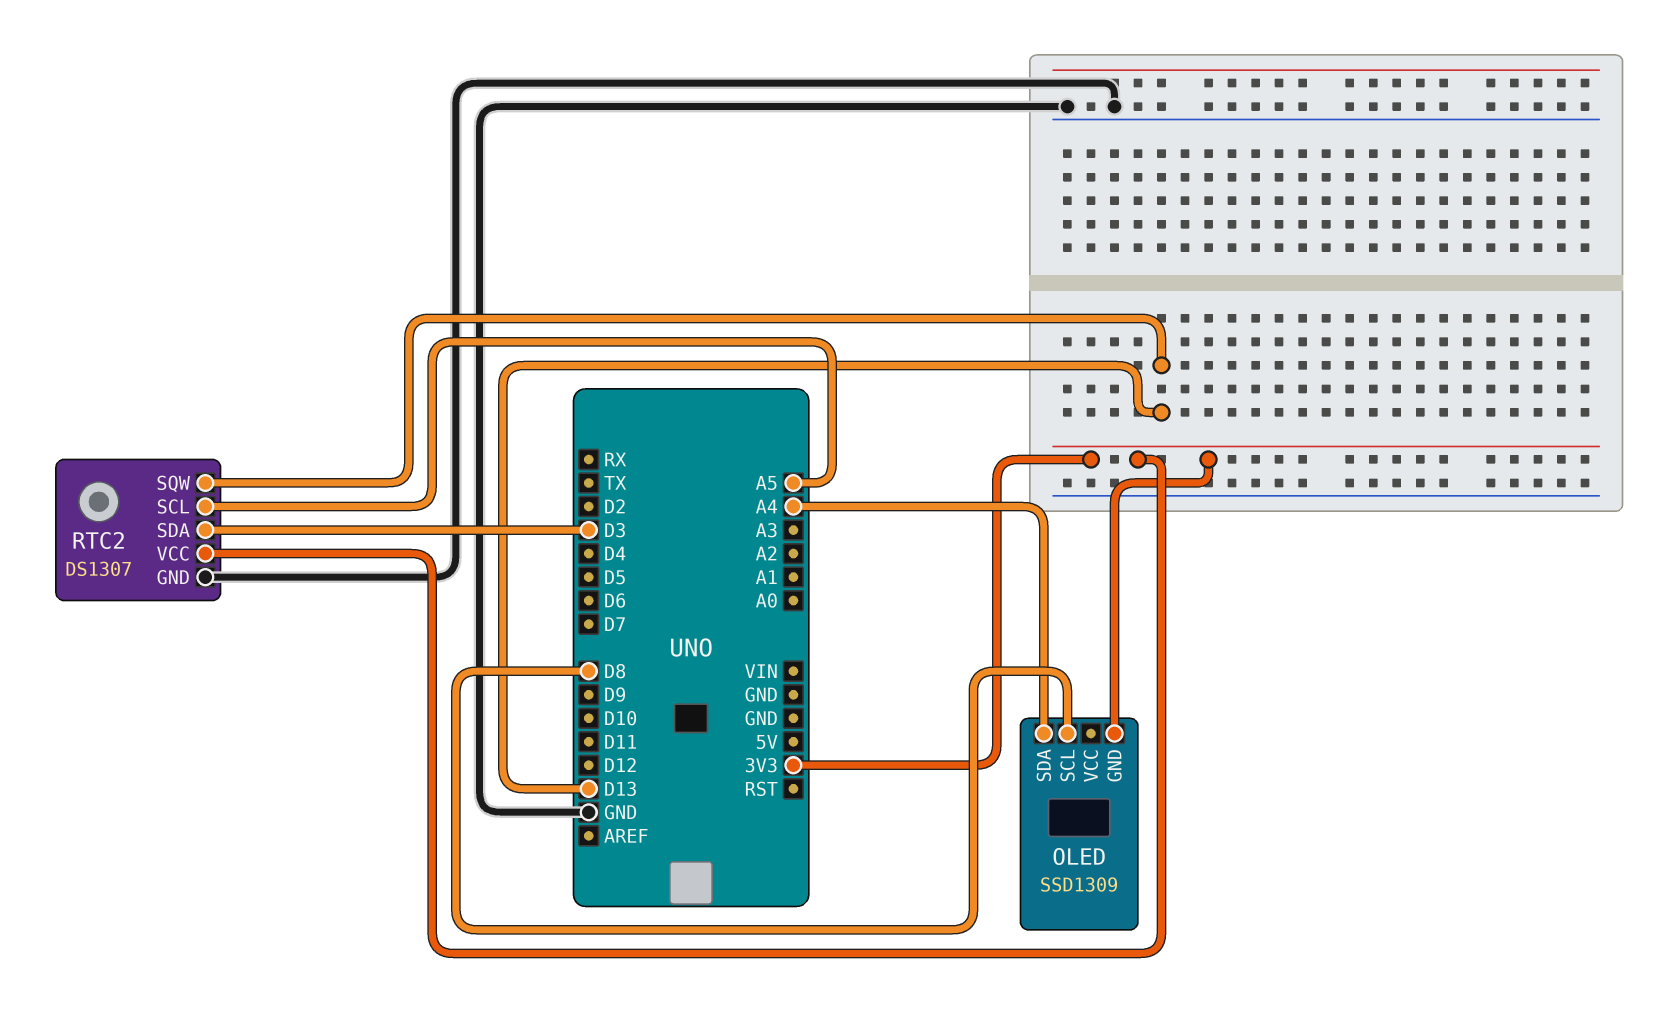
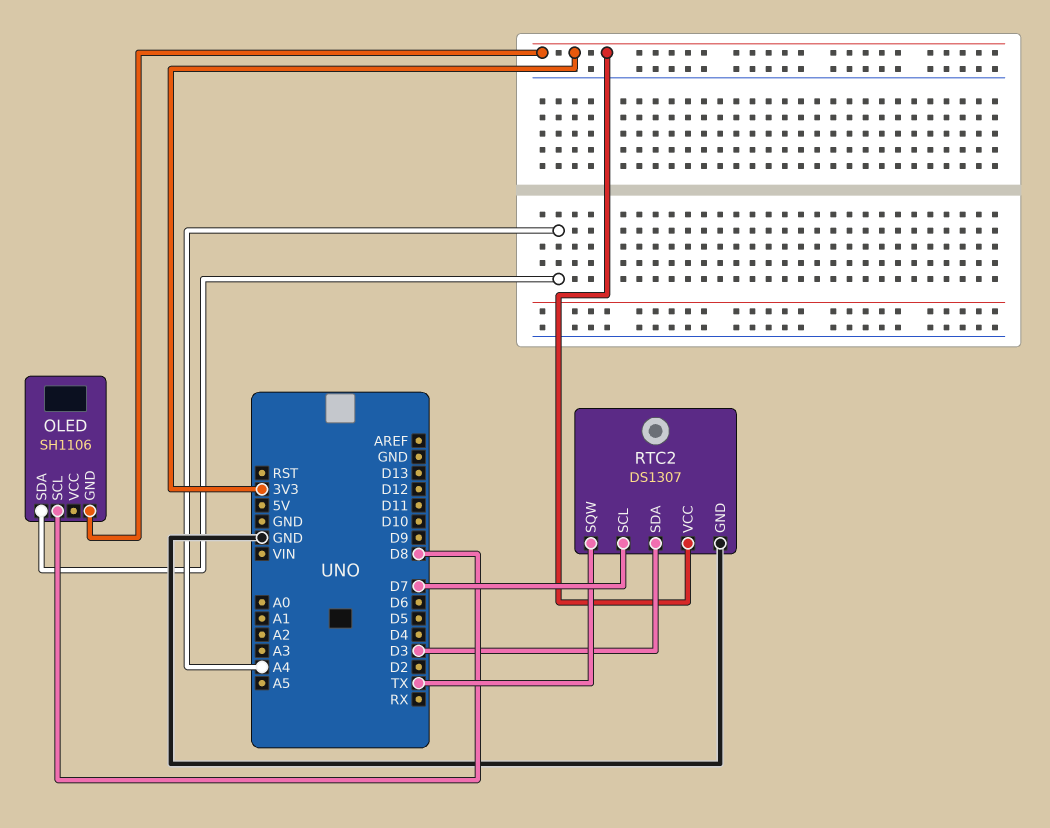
OLED: SSD1309 -> SH1106
RTC2 pin SCL: A5 -> D7
RTC2 pin SQW: D13 -> TX

